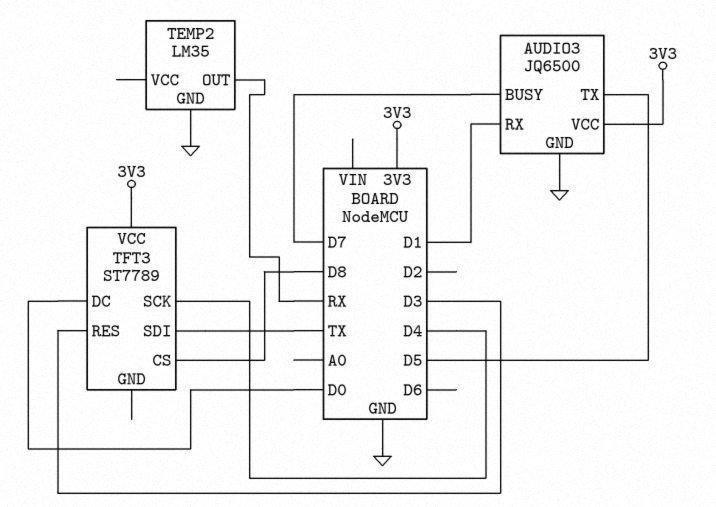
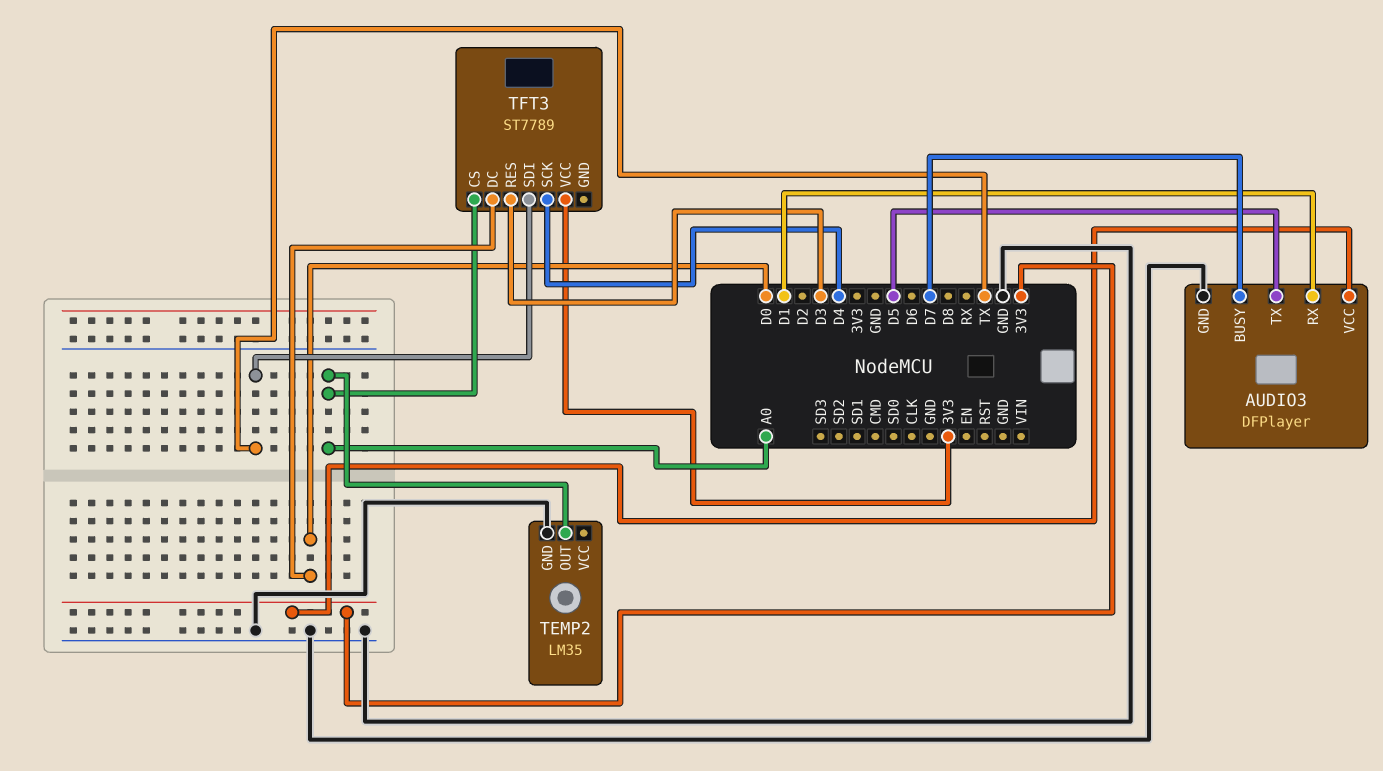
AUDIO3: JQ6500 -> DFPlayer
TEMP2 pin OUT: RX -> A0
TFT3 pin CS: D8 -> A0

